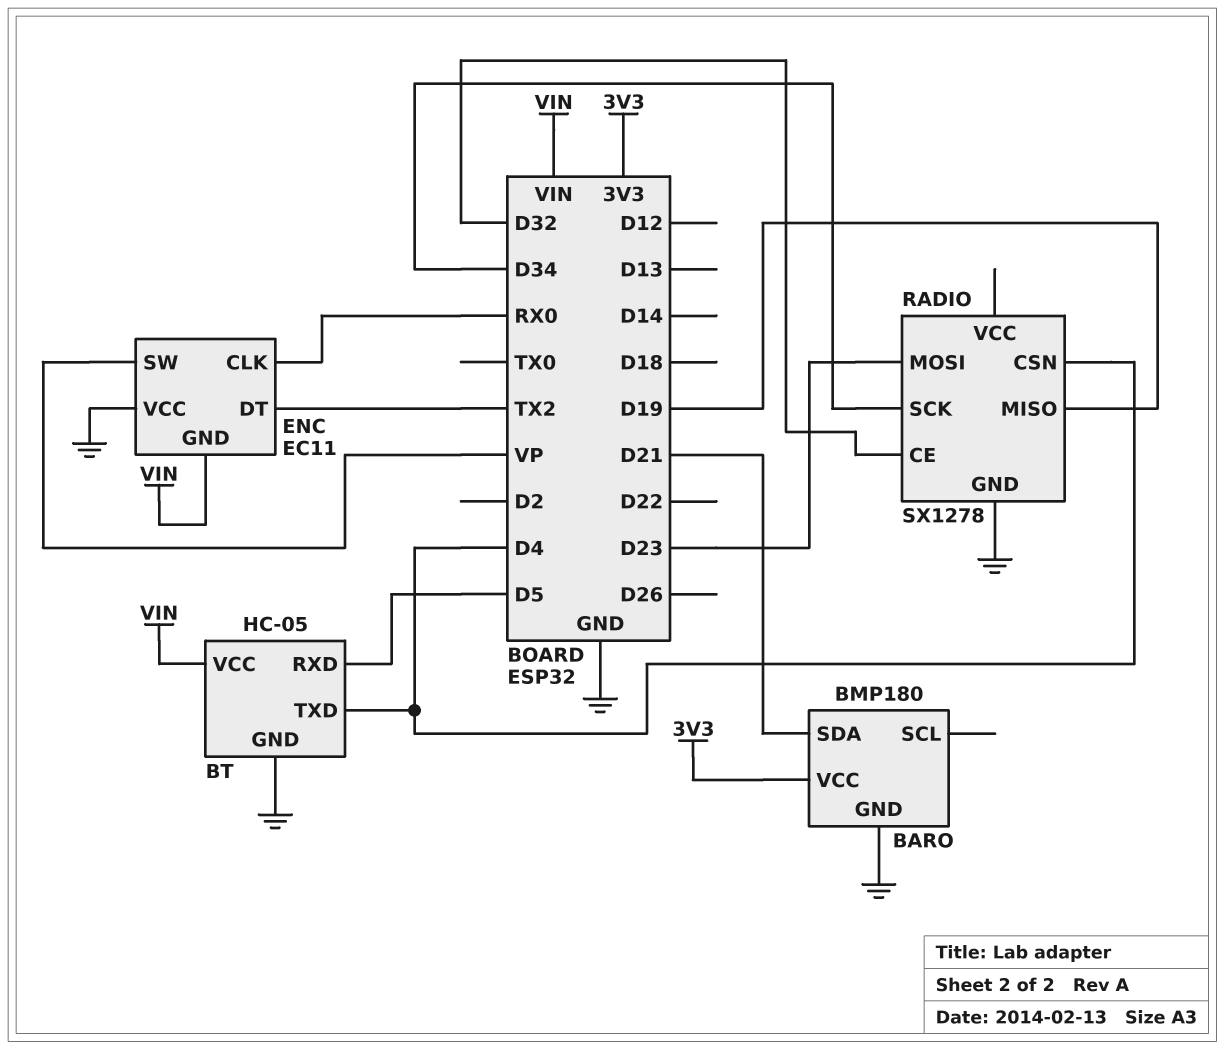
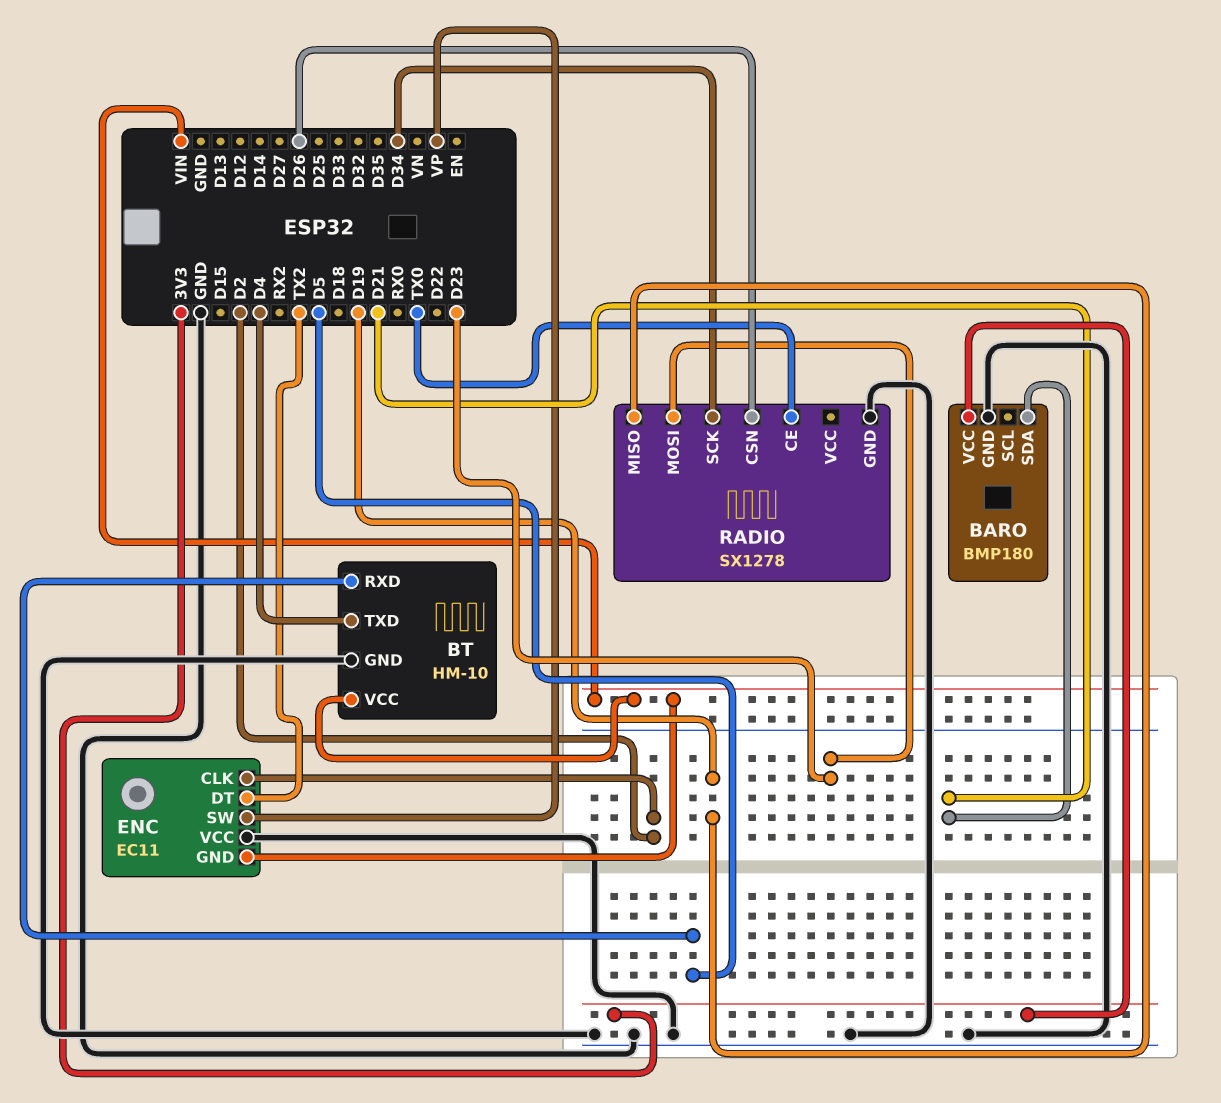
BT: HC-05 -> HM-10
ENC pin CLK: RX0 -> D2
RADIO pin CE: D32 -> TX0
RADIO pin CSN: D4 -> D26

